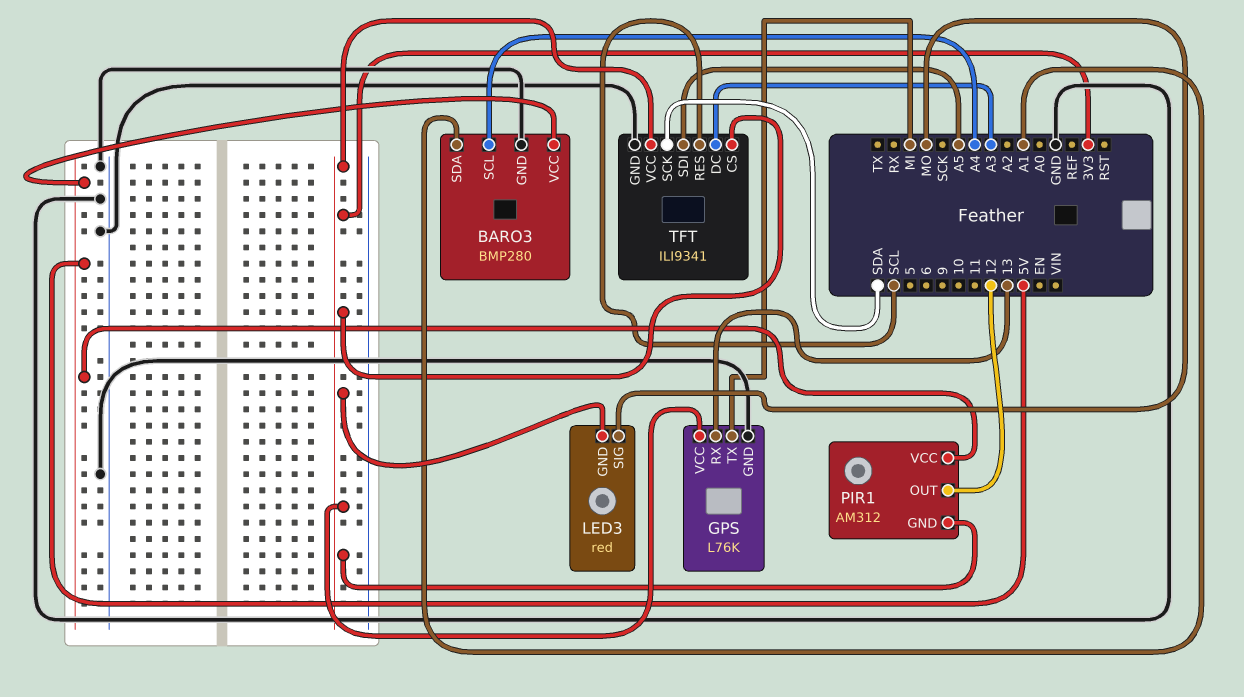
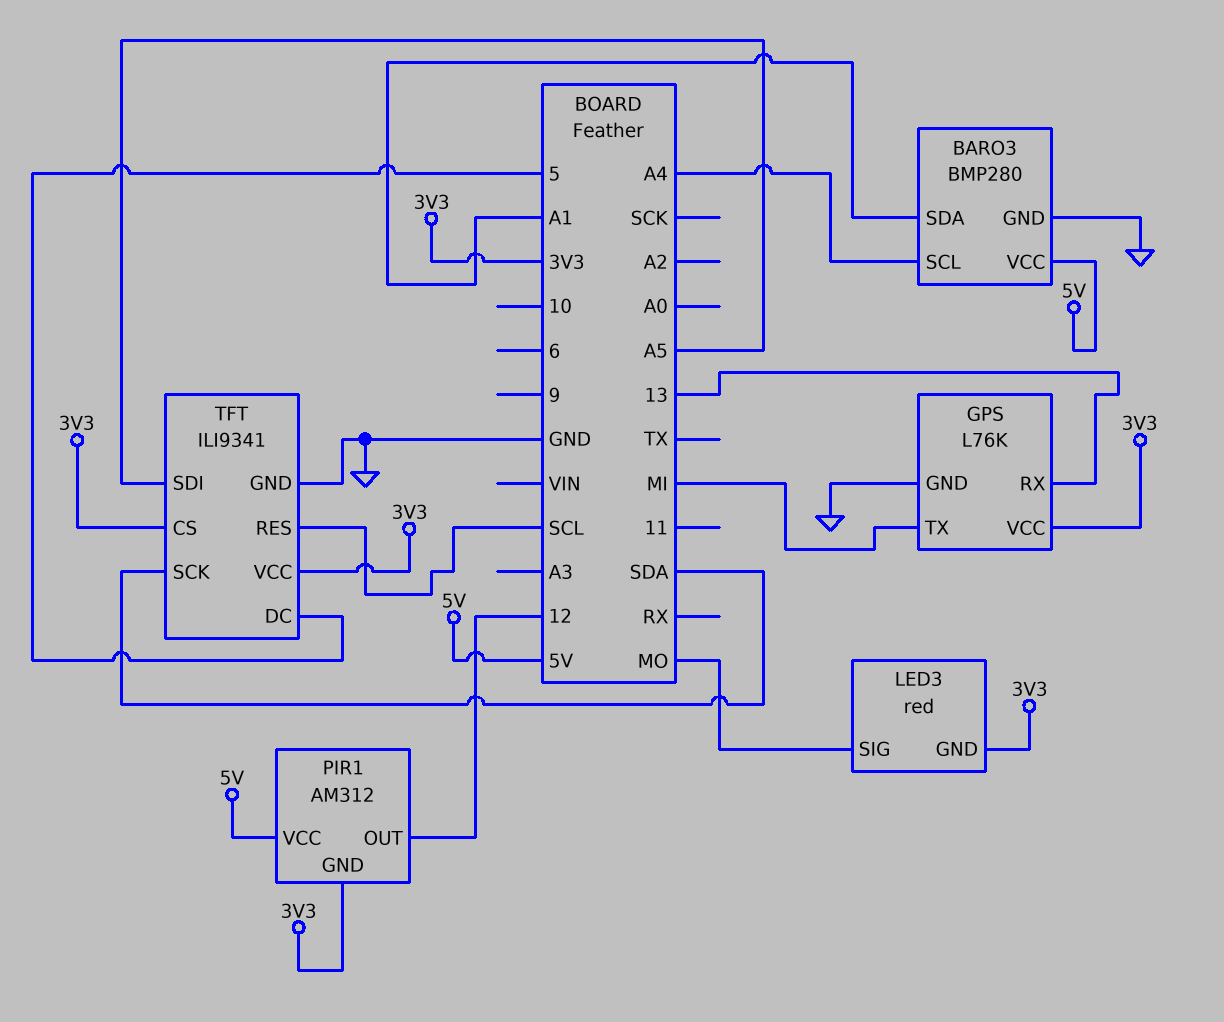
TFT pin DC: A3 -> 5

